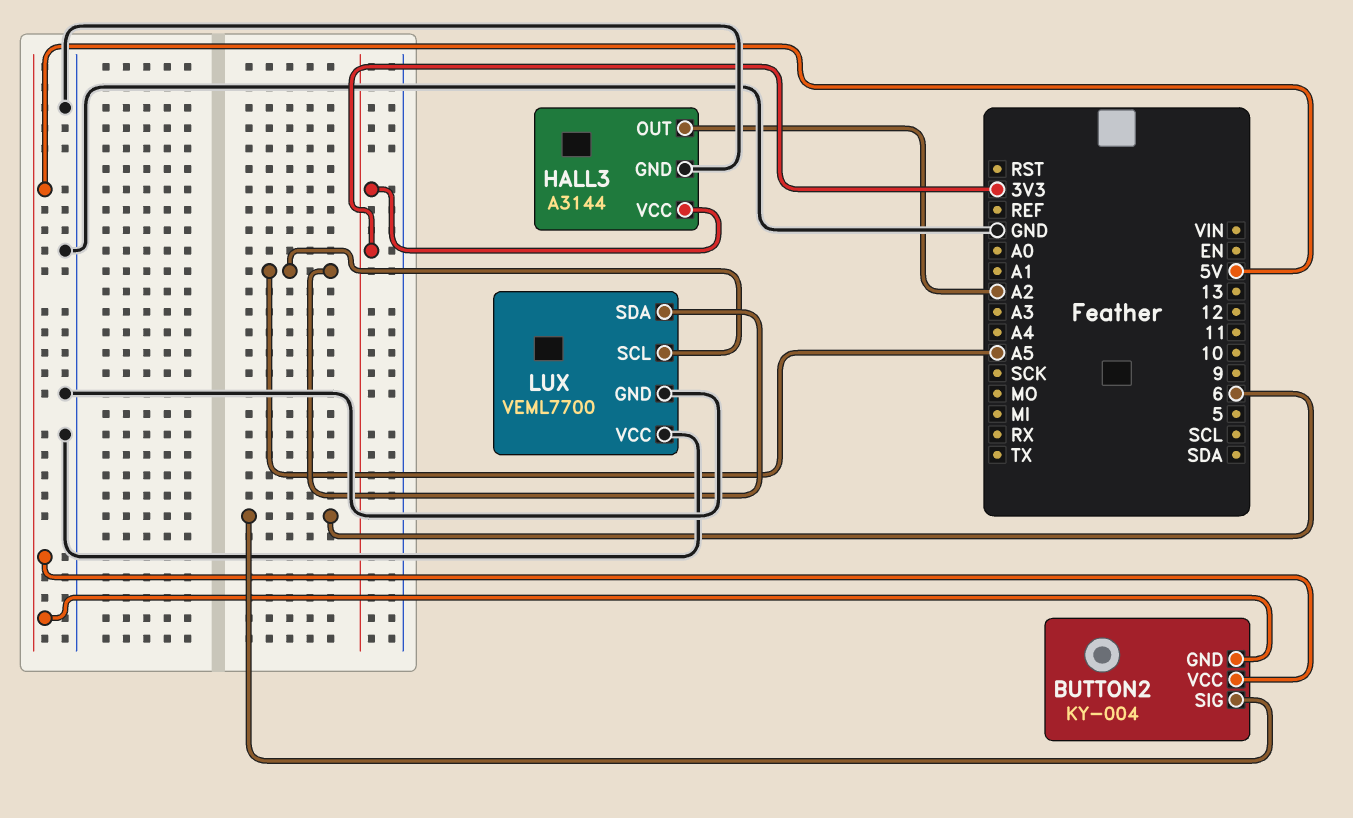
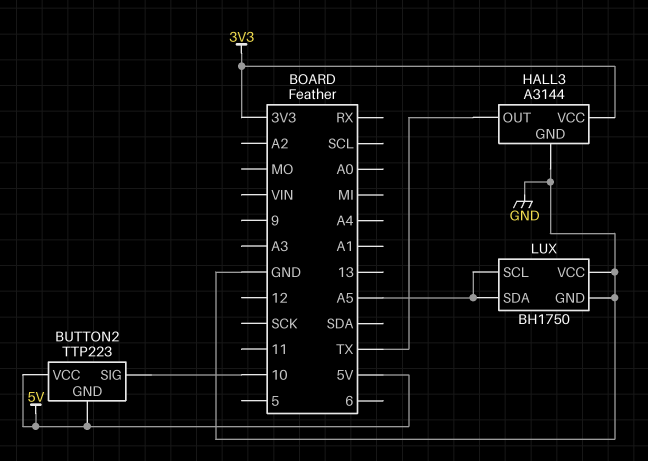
BUTTON2: KY-004 -> TTP223
BUTTON2 pin SIG: 6 -> 10
HALL3 pin OUT: A2 -> TX
LUX: VEML7700 -> BH1750

